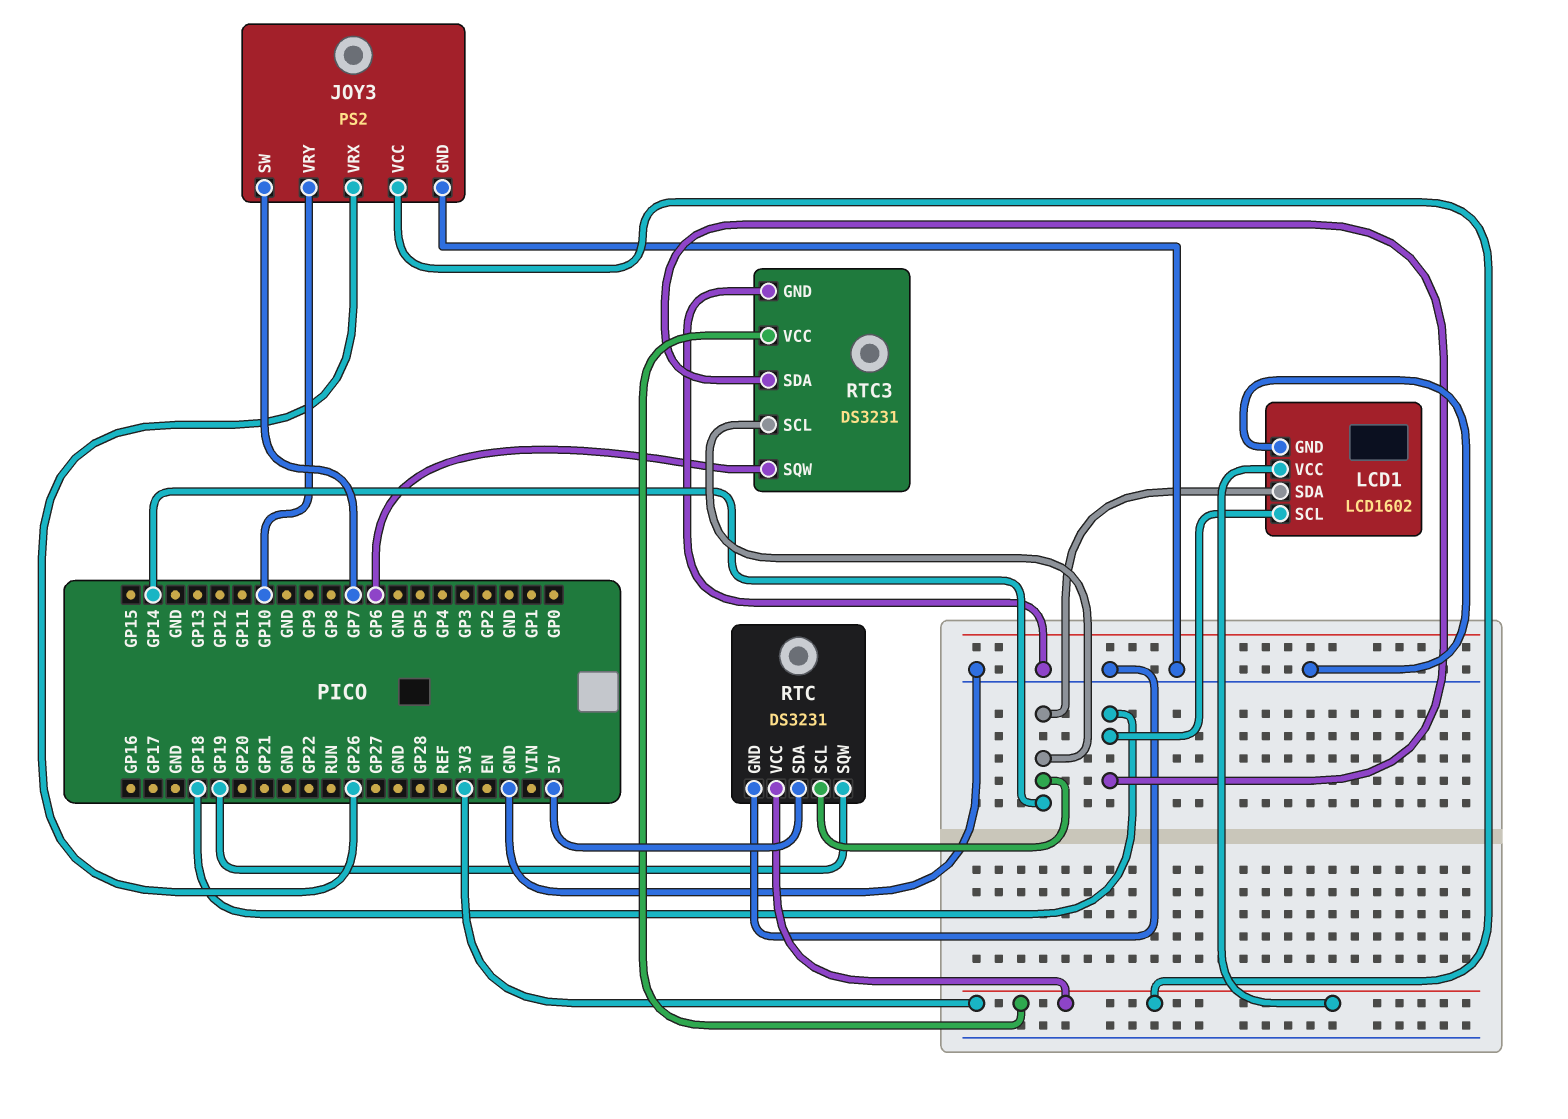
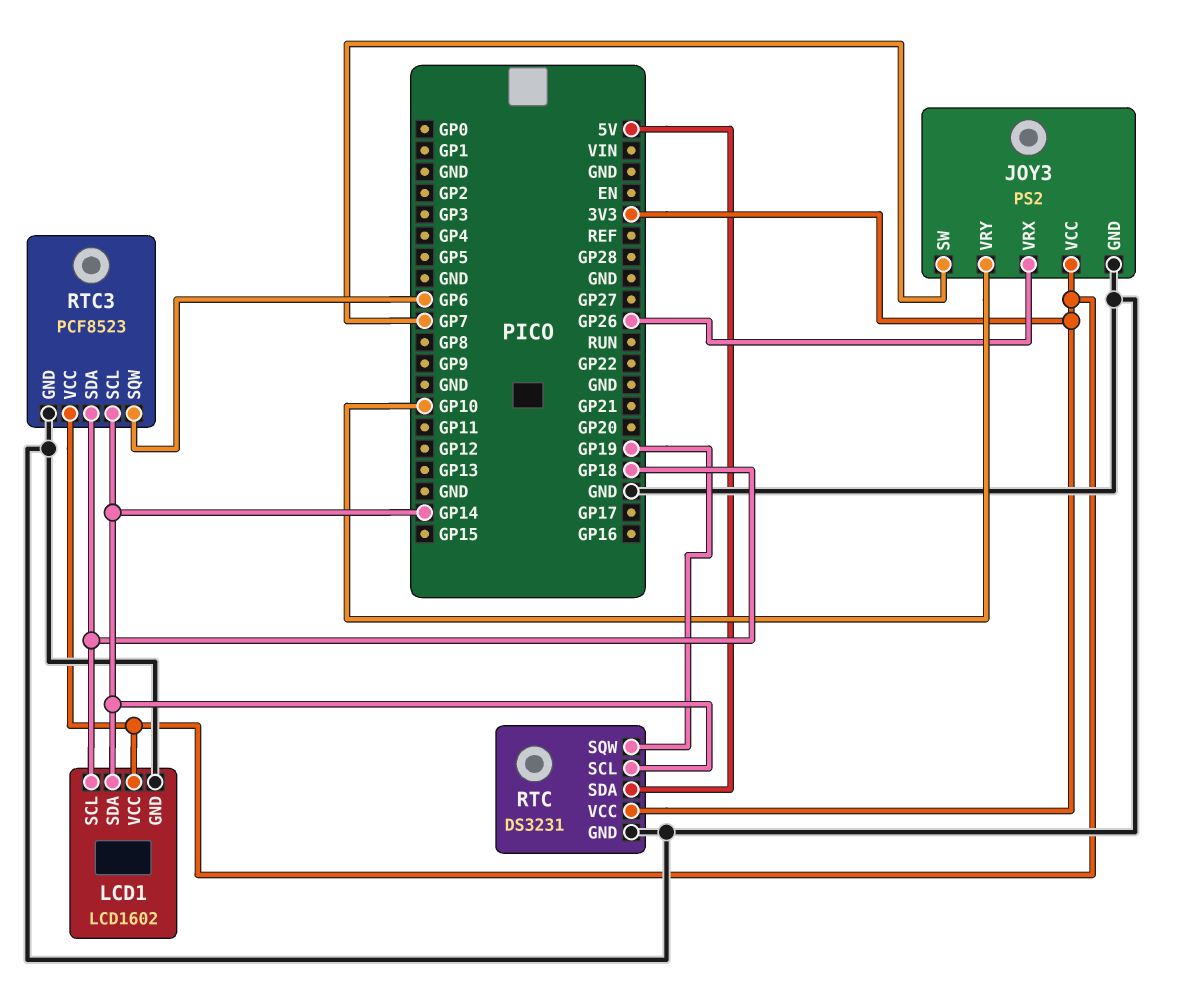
RTC3: DS3231 -> PCF8523

